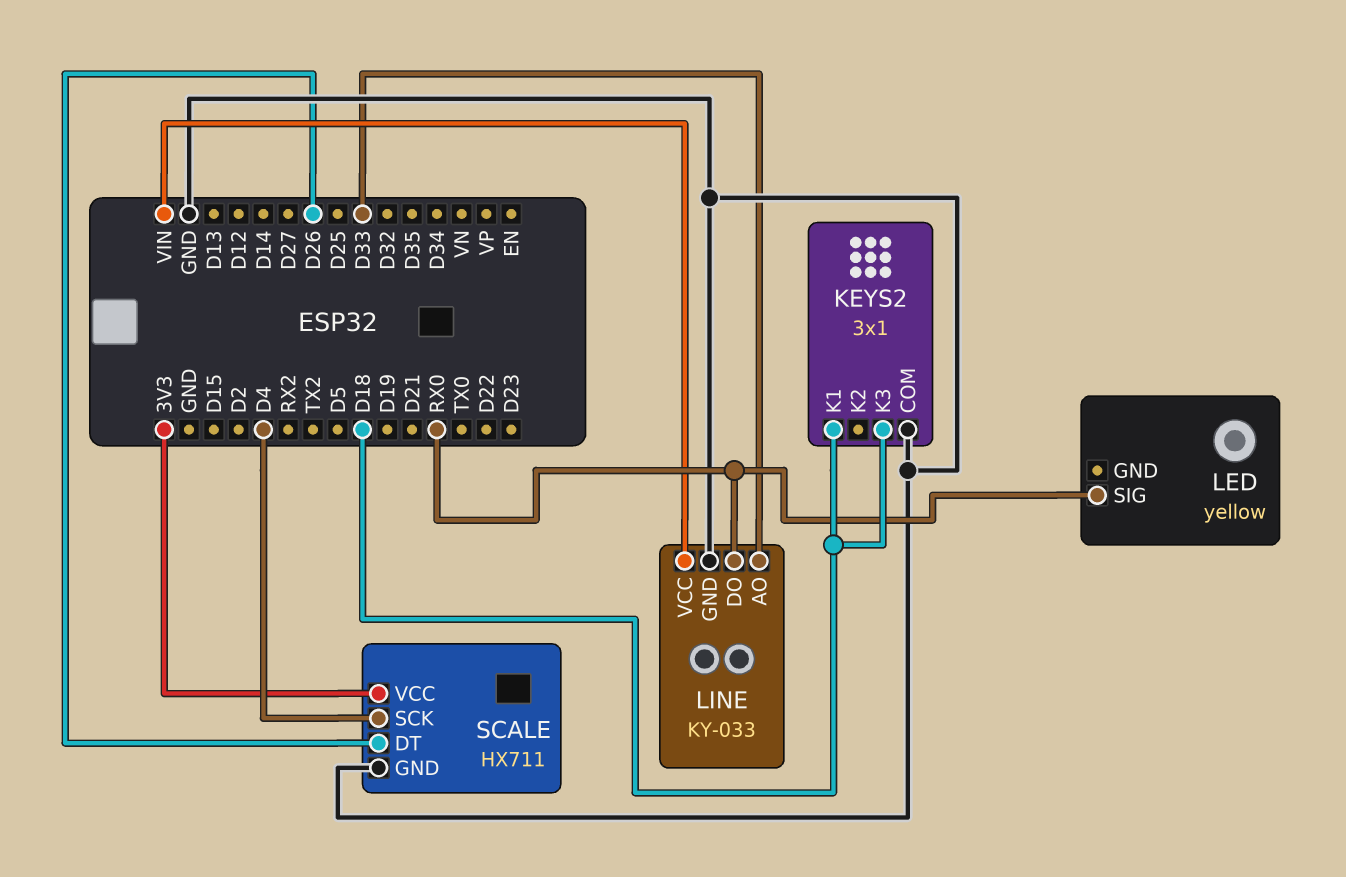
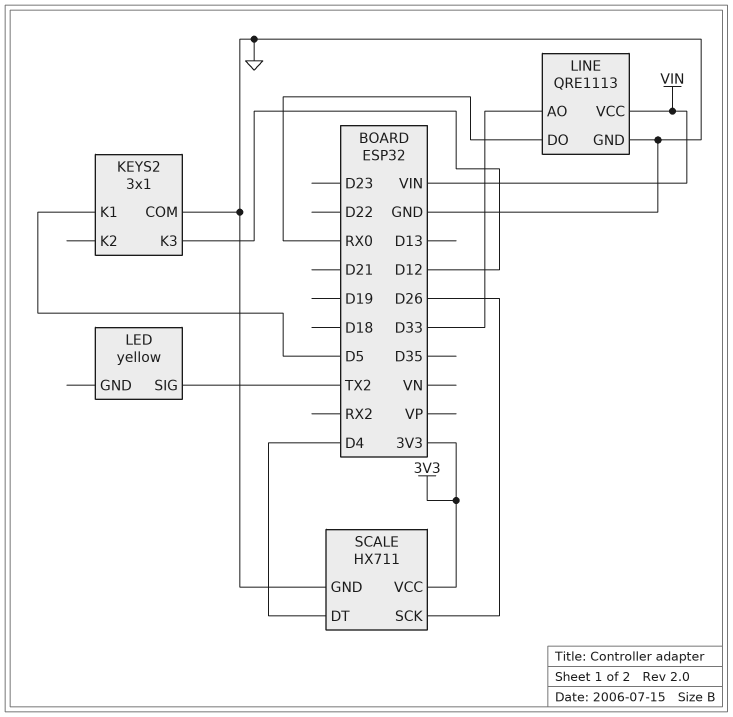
KEYS2 pin K1: D18 -> D5
KEYS2 pin K3: D18 -> D12
LED pin SIG: RX0 -> TX2
LINE: KY-033 -> QRE1113
SCALE pin DT: D26 -> D4
SCALE pin SCK: D4 -> D26

